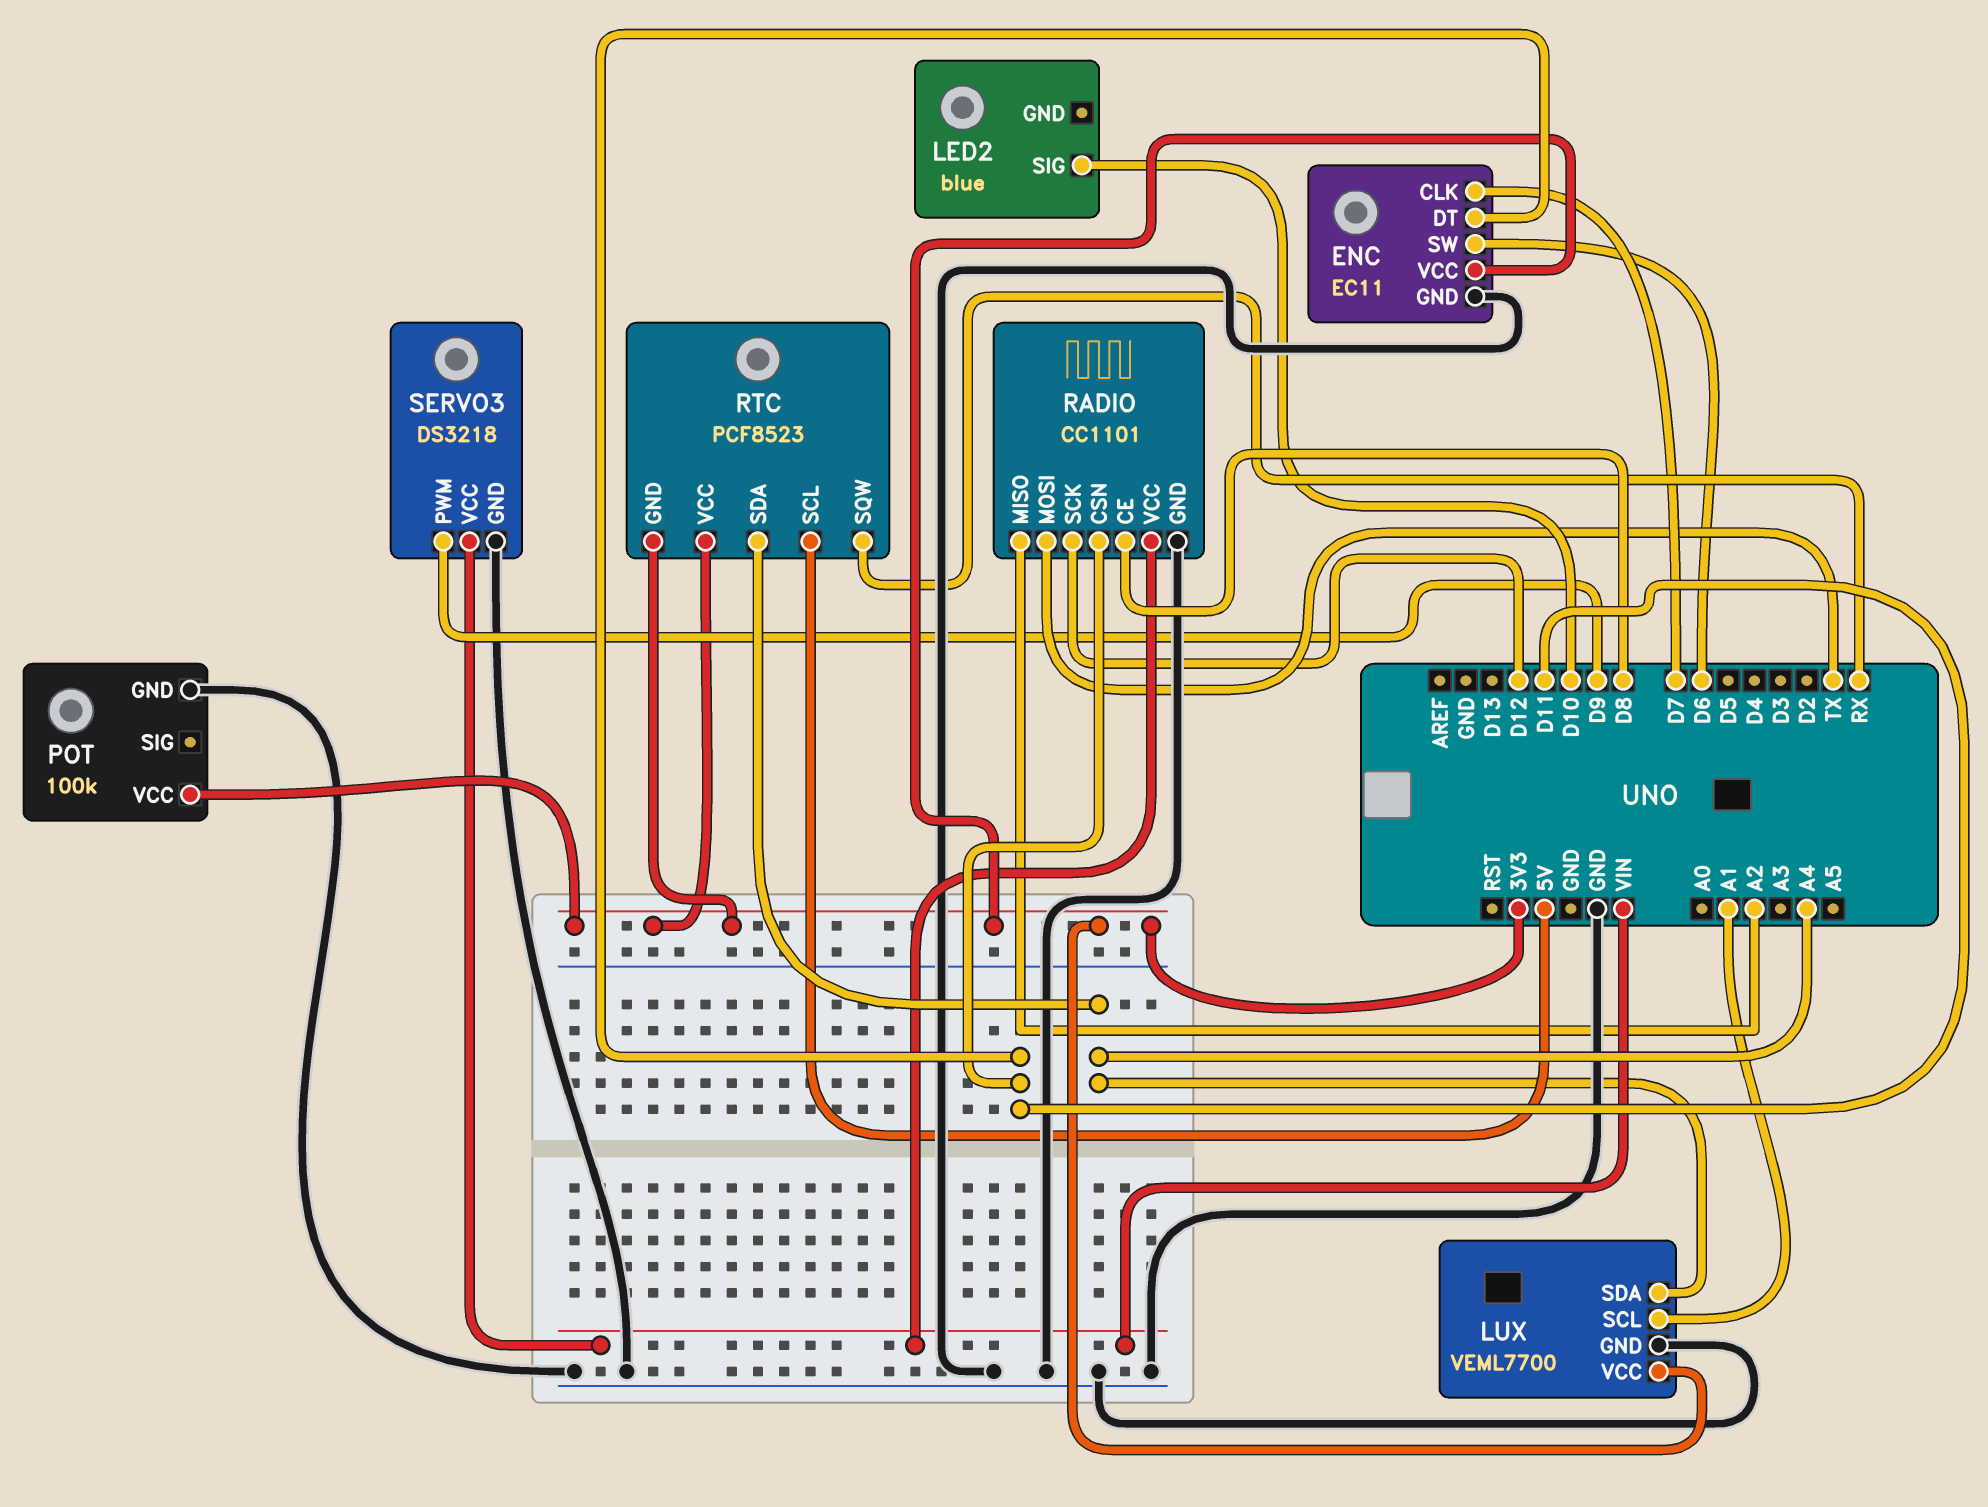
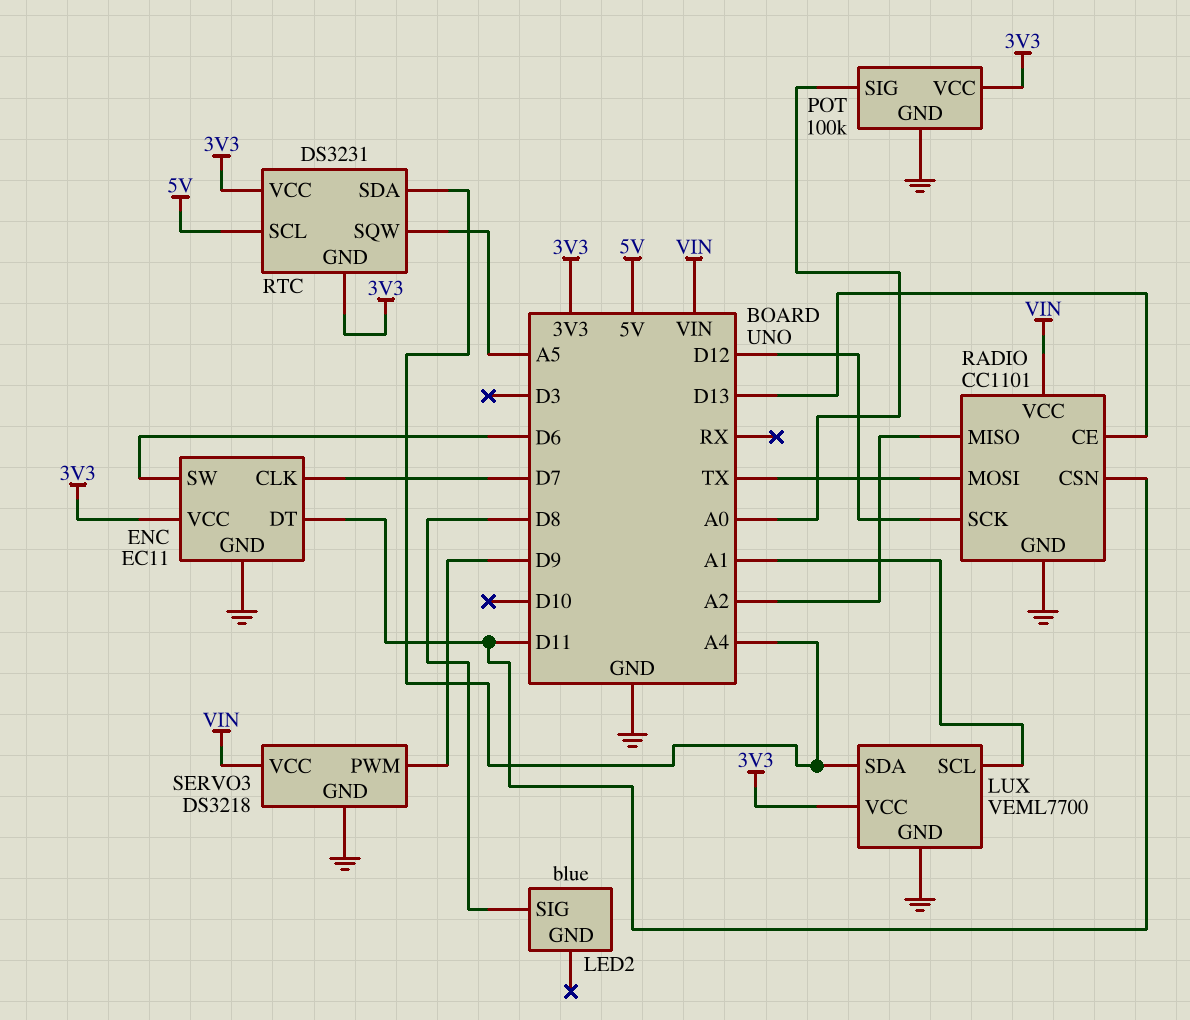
LED2 pin SIG: D10 -> D8
POT pin SIG: none -> A0
RADIO pin CE: D8 -> D13
RTC: PCF8523 -> DS3231
RTC pin SQW: RX -> A5

